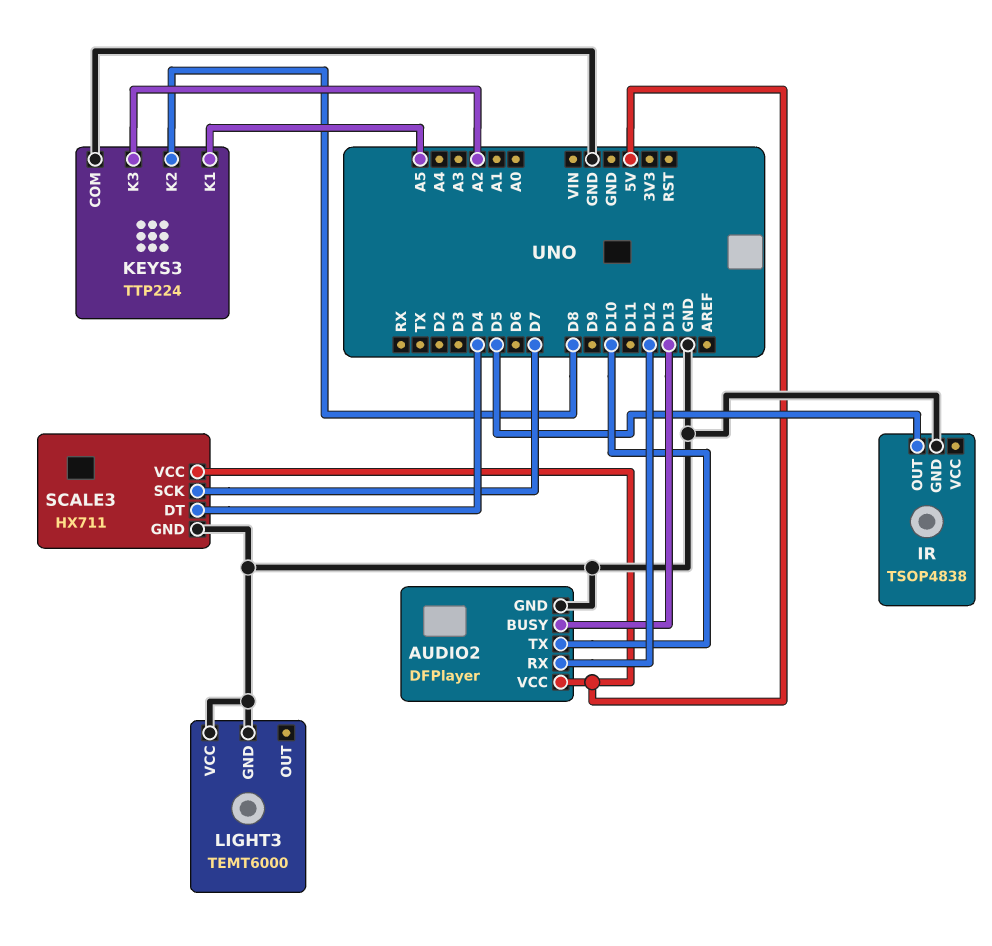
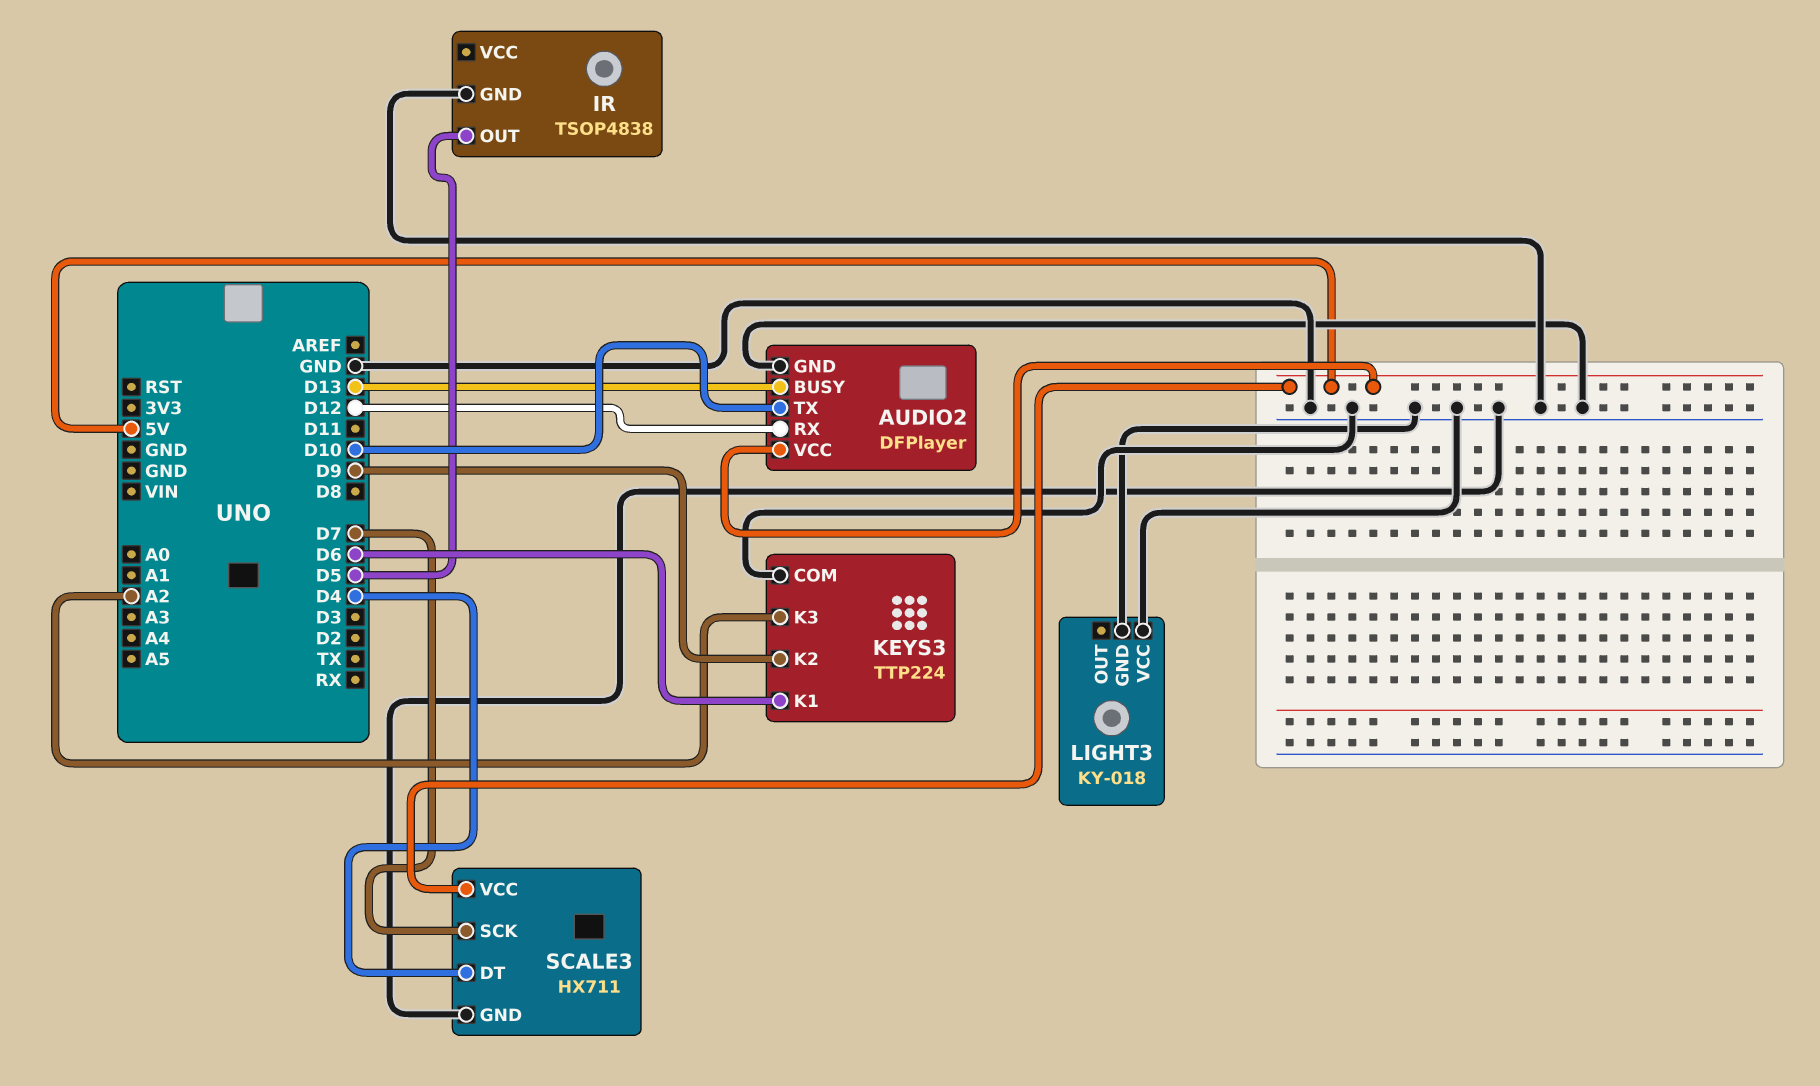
KEYS3 pin K1: A5 -> D6
KEYS3 pin K2: D8 -> D9
LIGHT3: TEMT6000 -> KY-018

